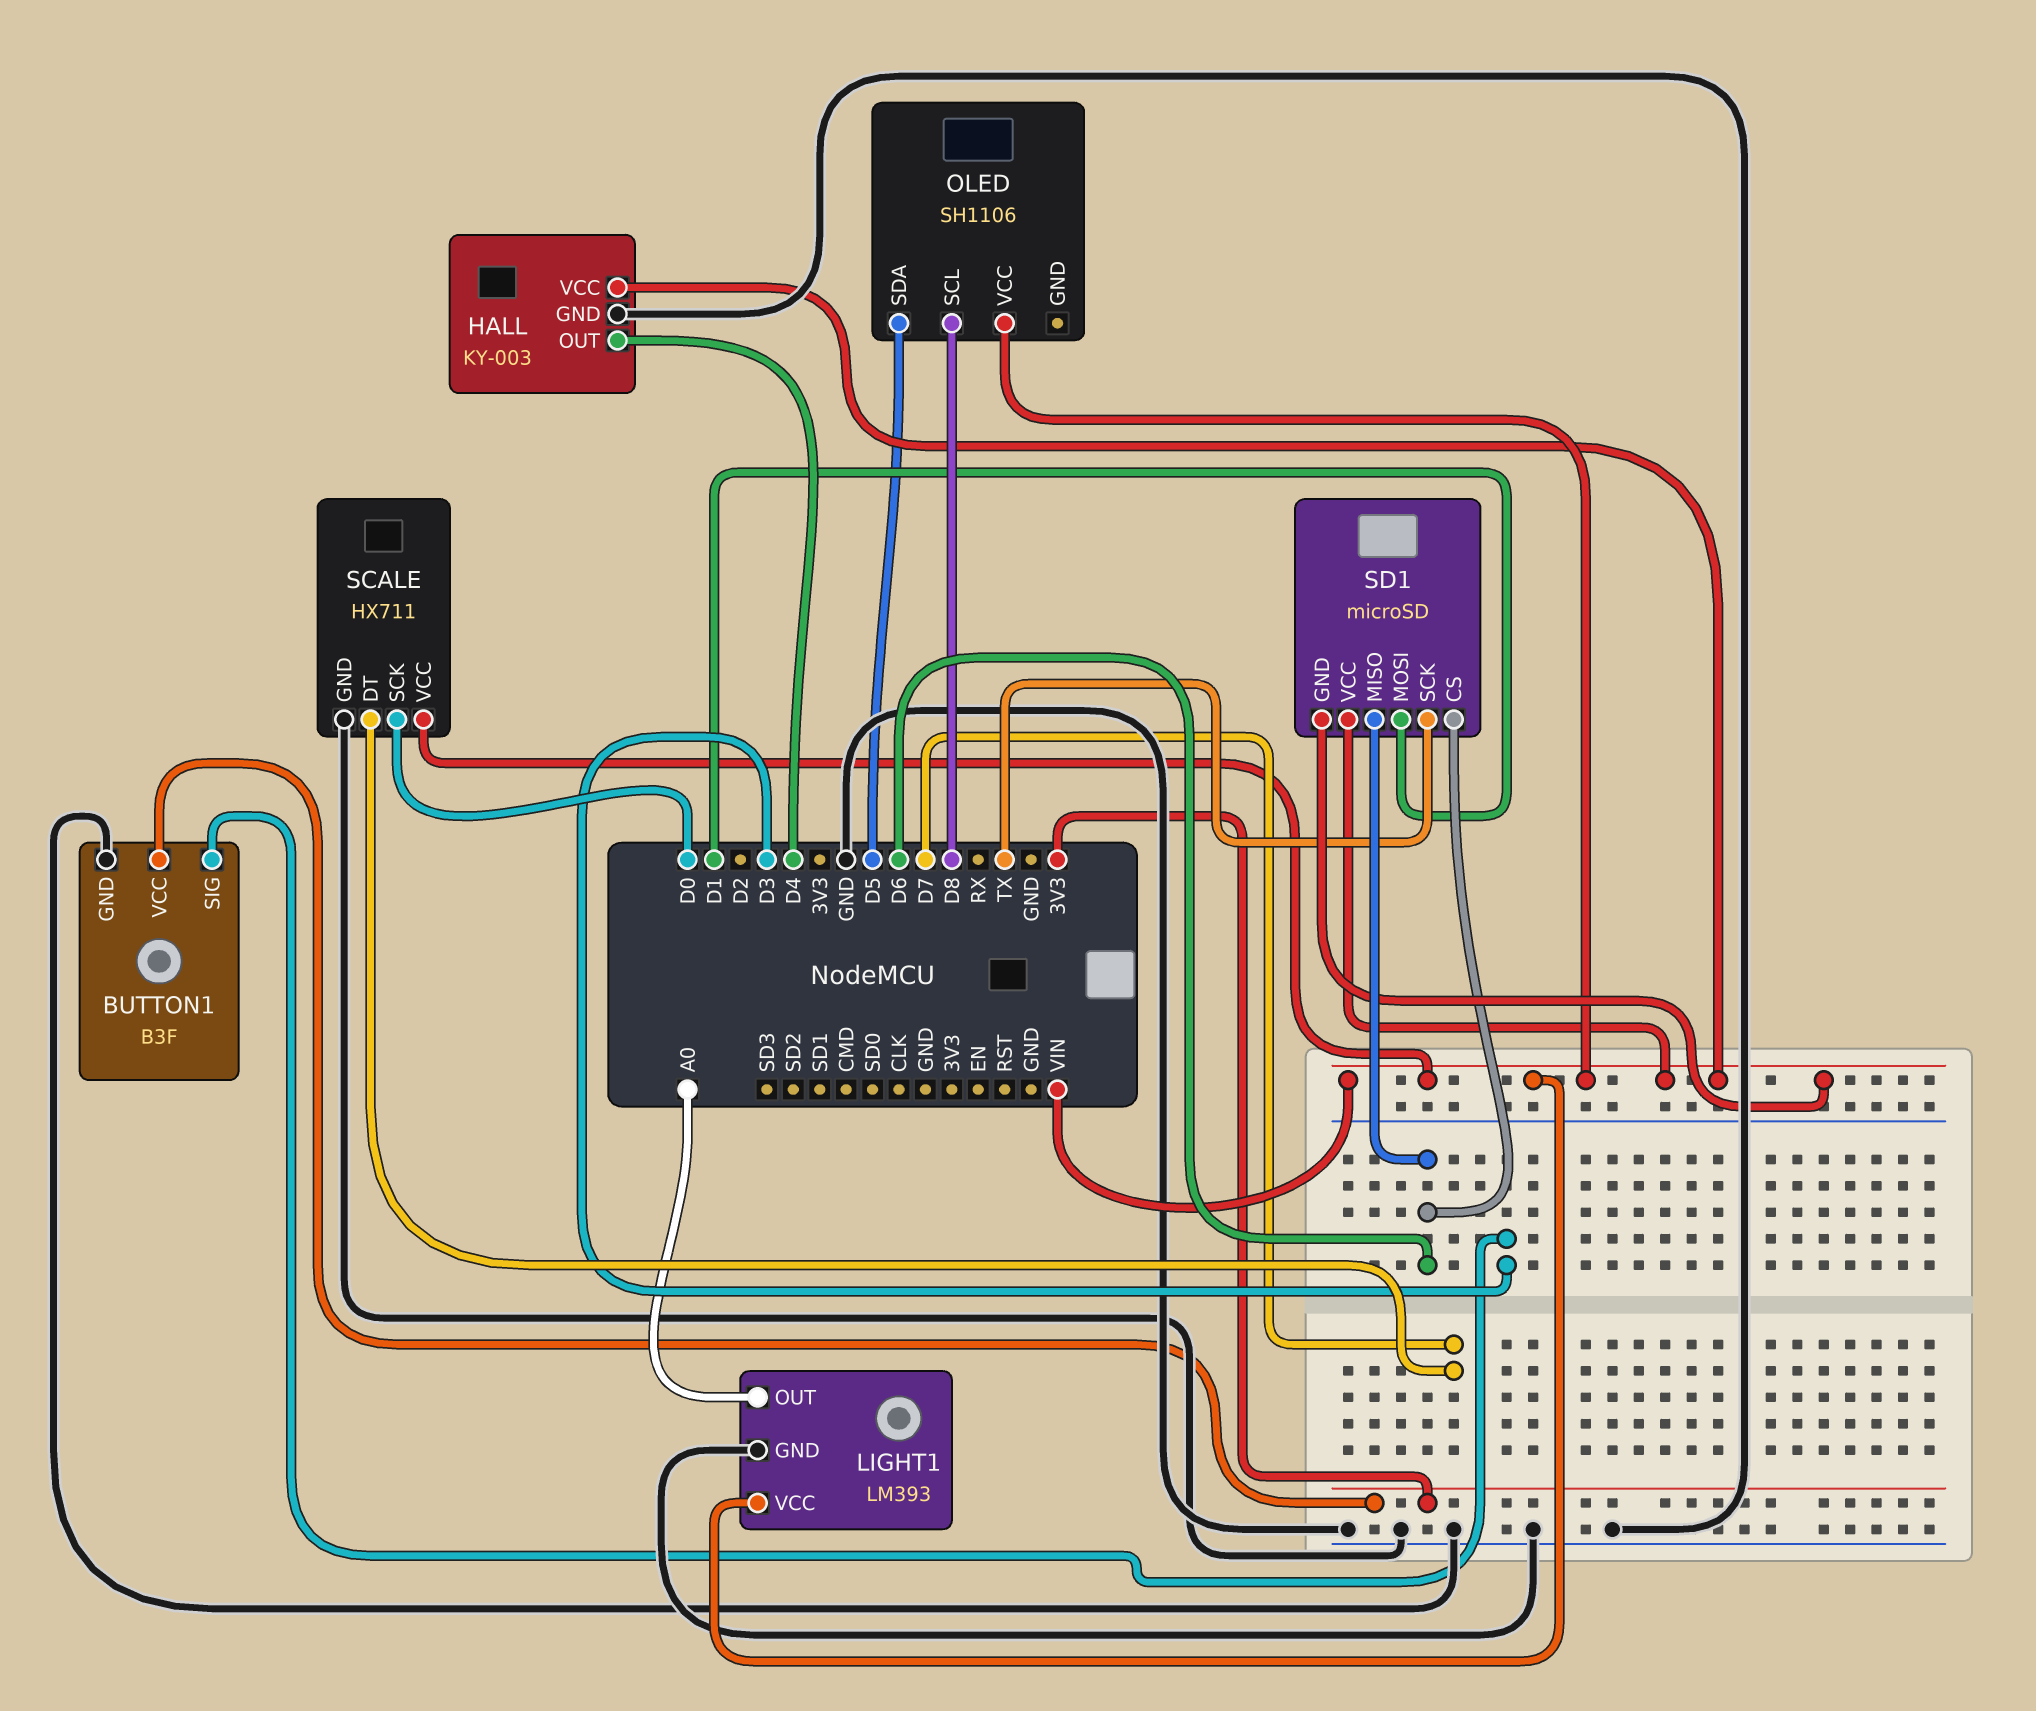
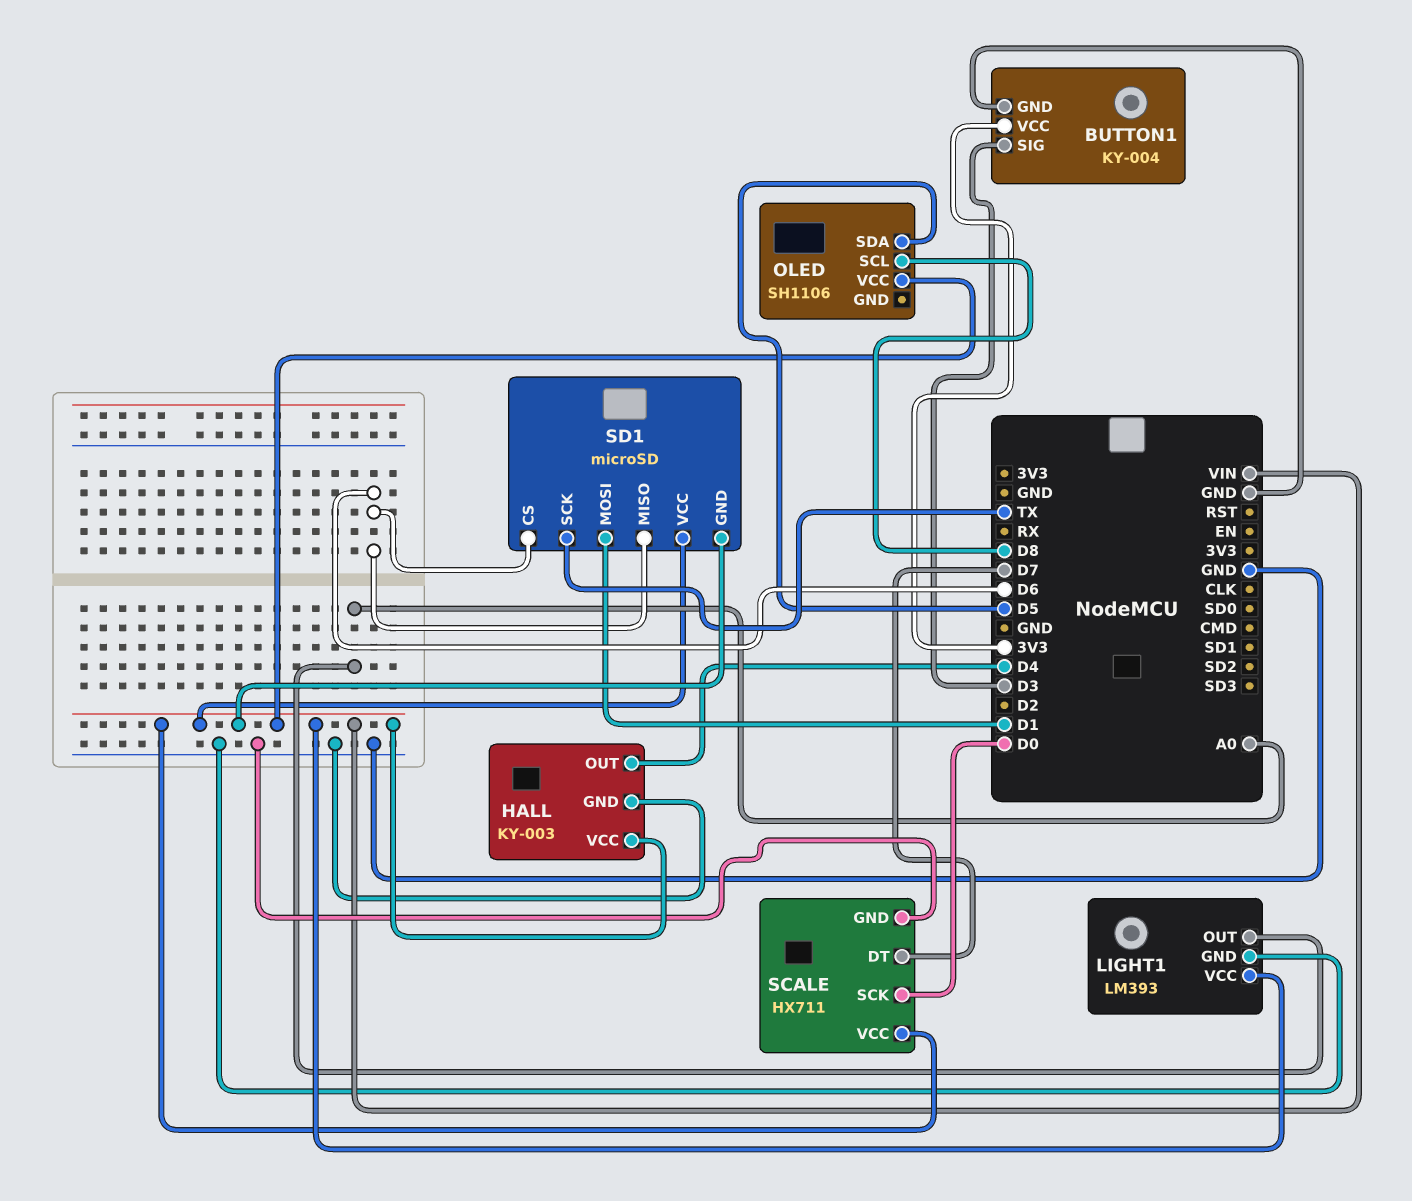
BUTTON1: B3F -> KY-004

